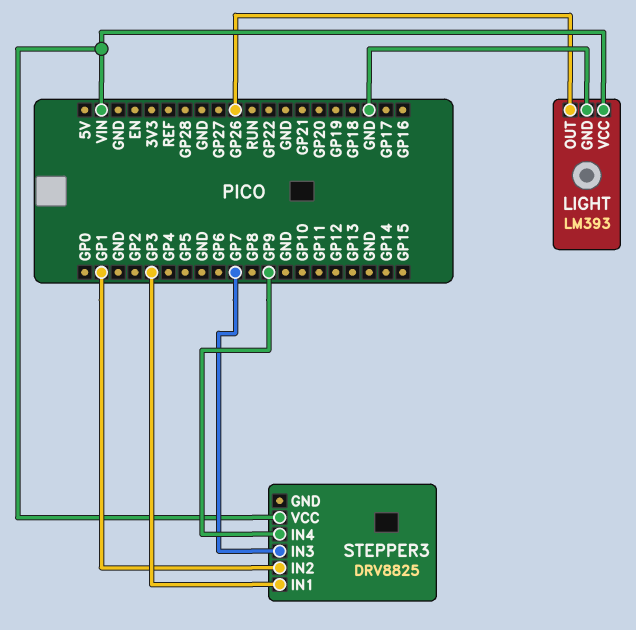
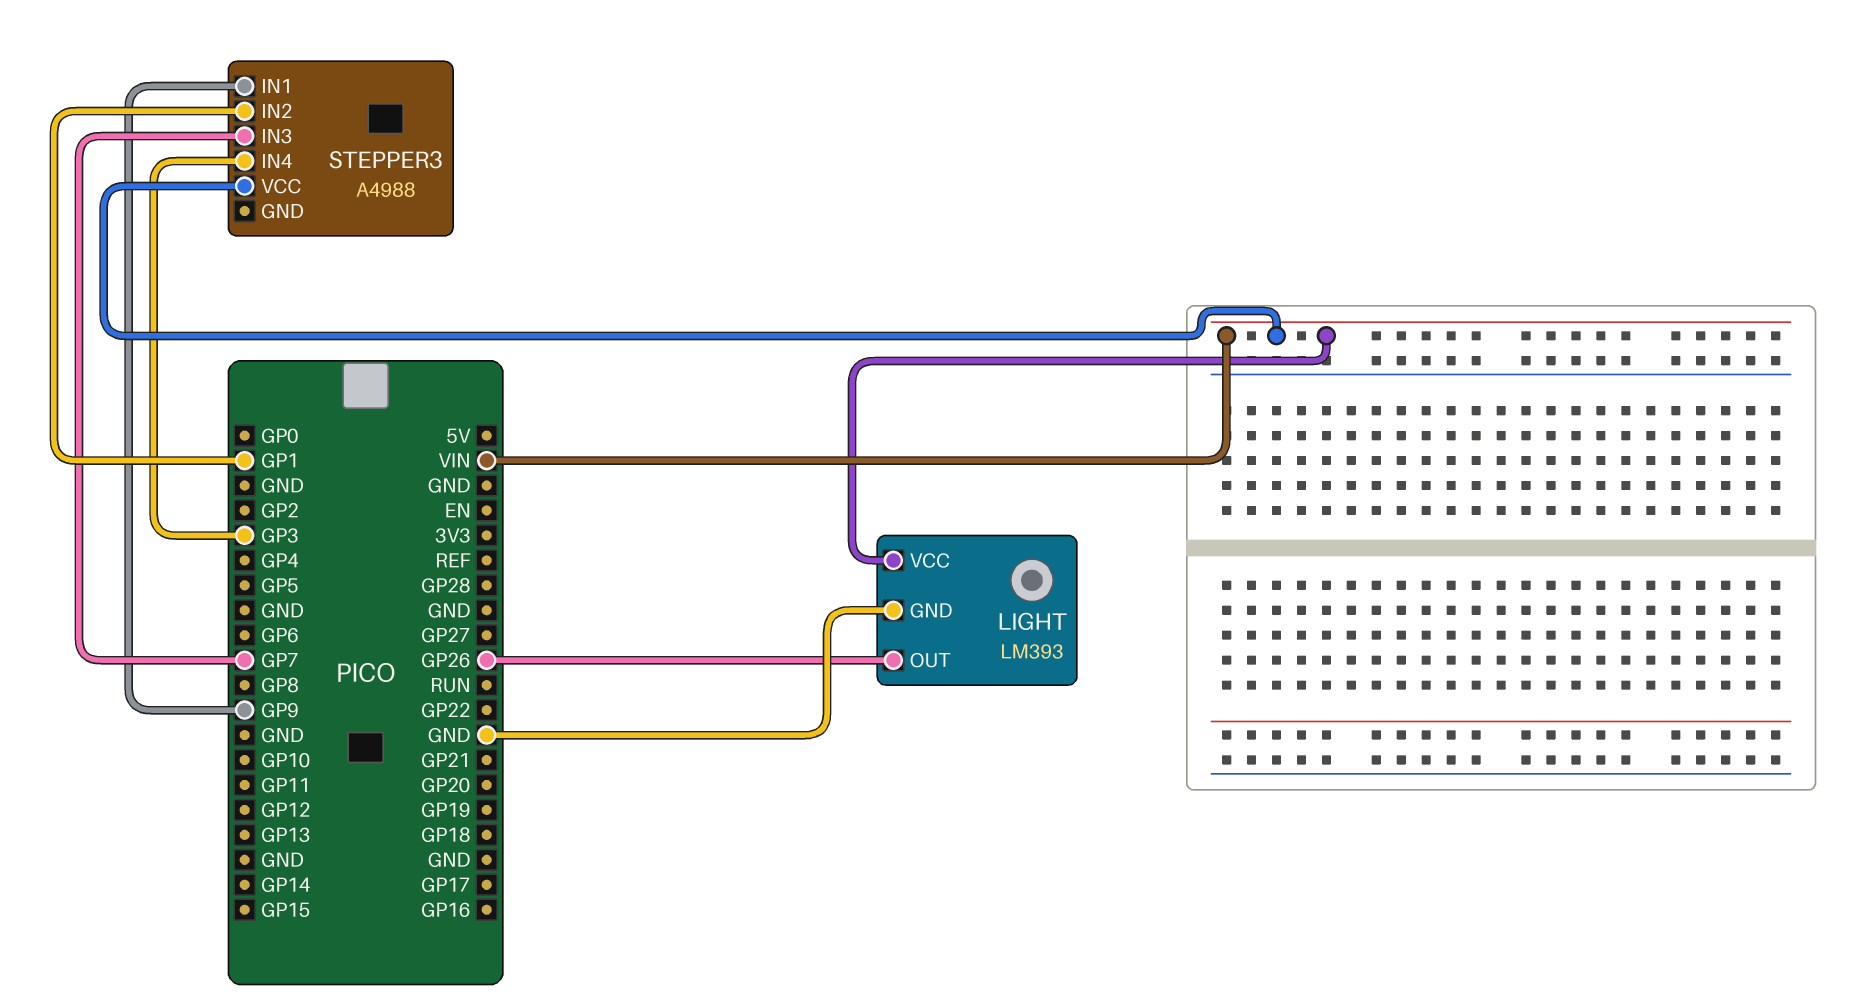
STEPPER3: DRV8825 -> A4988
STEPPER3 pin IN1: GP3 -> GP9
STEPPER3 pin IN4: GP9 -> GP3

